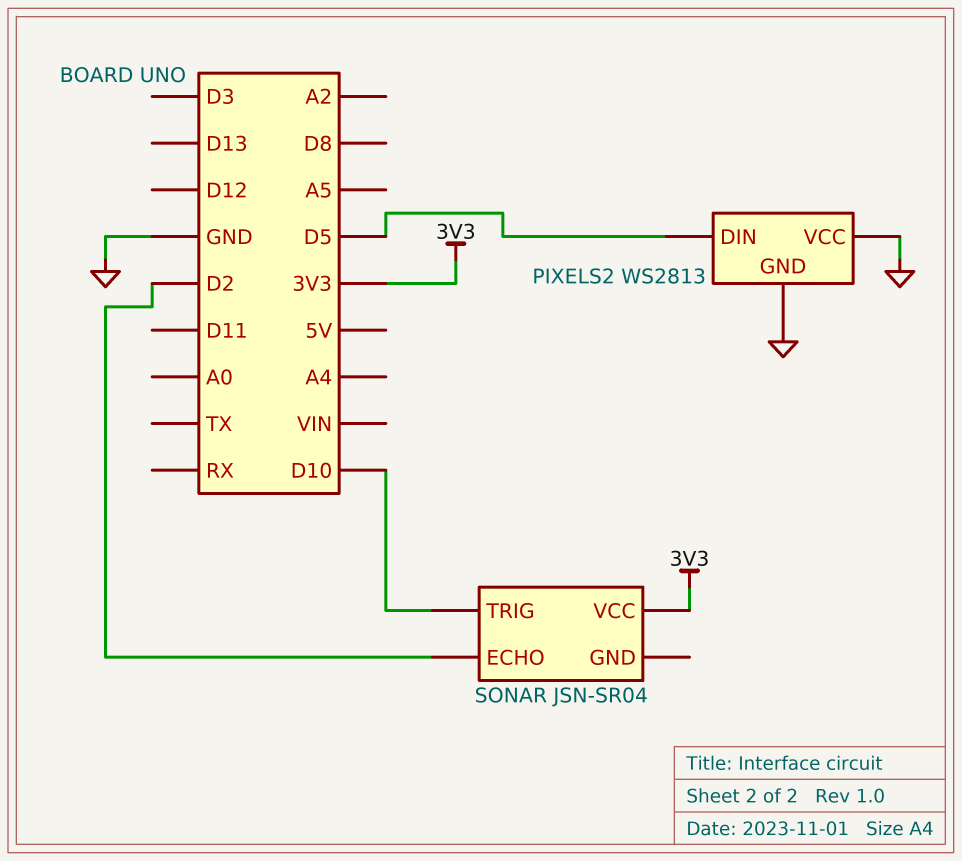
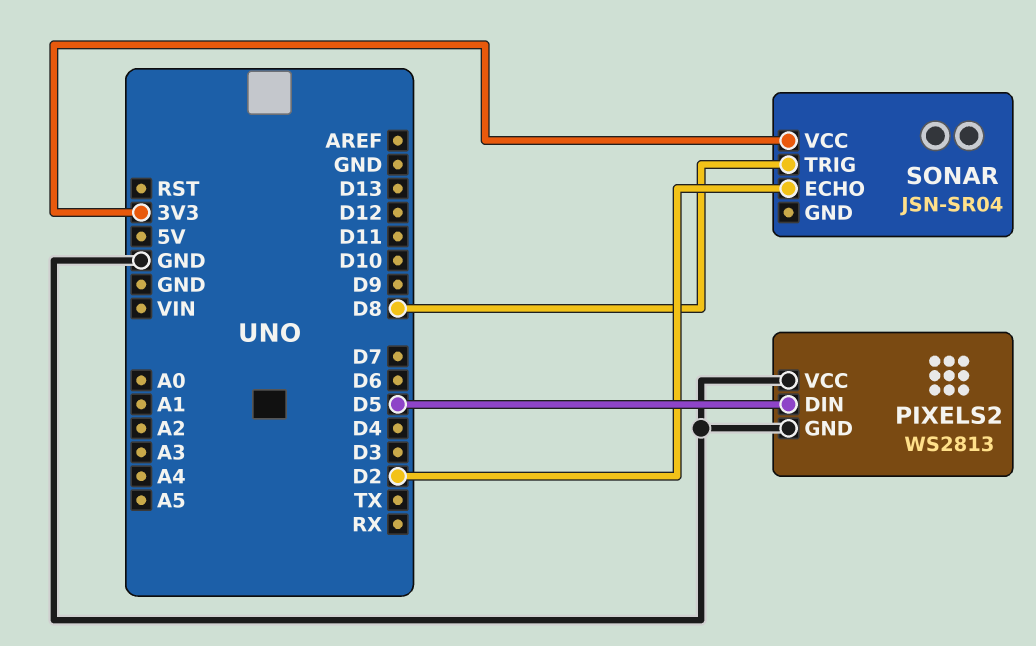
SONAR pin TRIG: D10 -> D8

